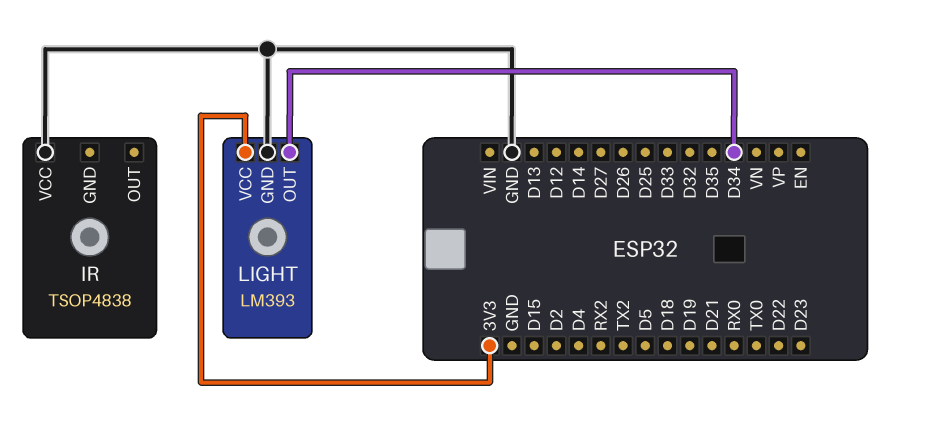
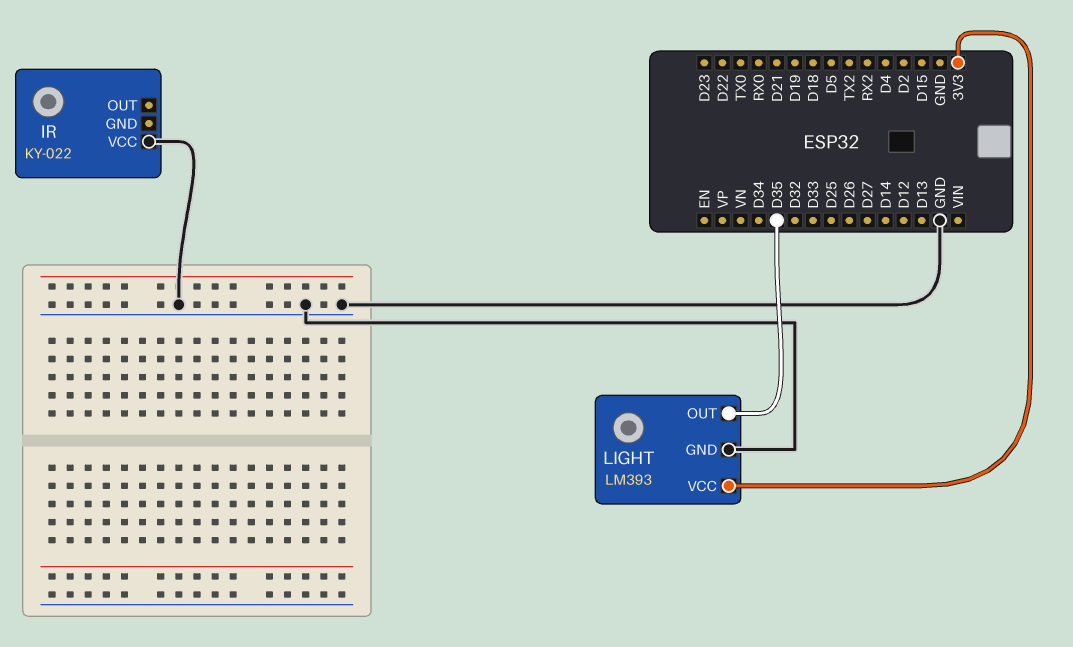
IR: TSOP4838 -> KY-022
LIGHT pin OUT: D34 -> D35

